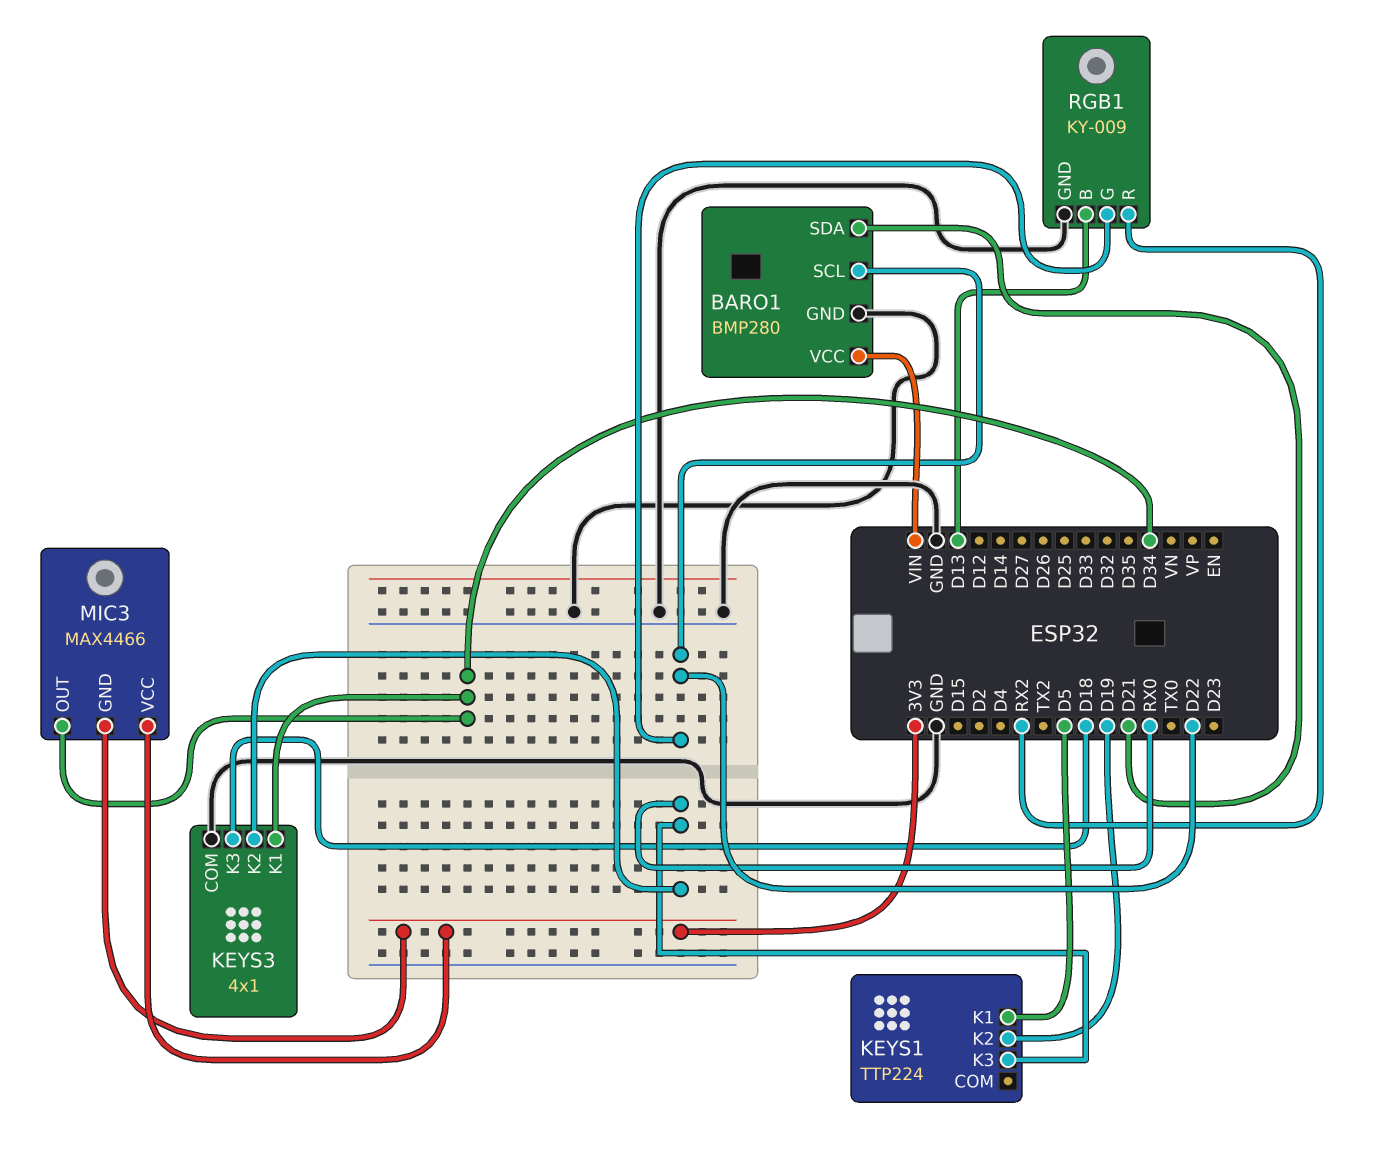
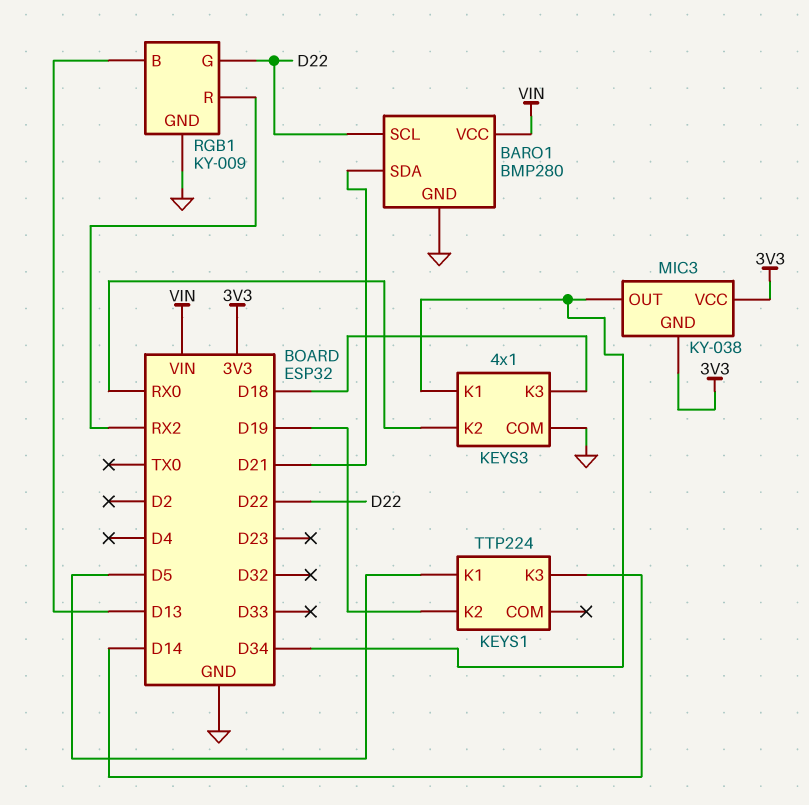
KEYS1 pin K3: RX0 -> D14
MIC3: MAX4466 -> KY-038

